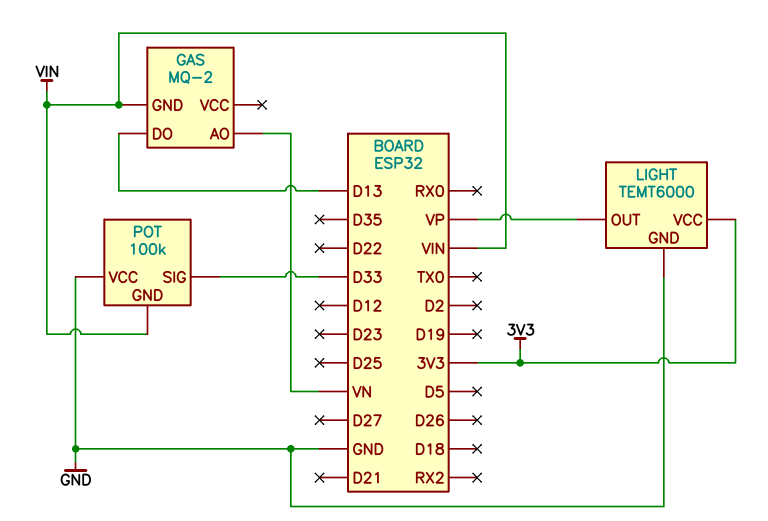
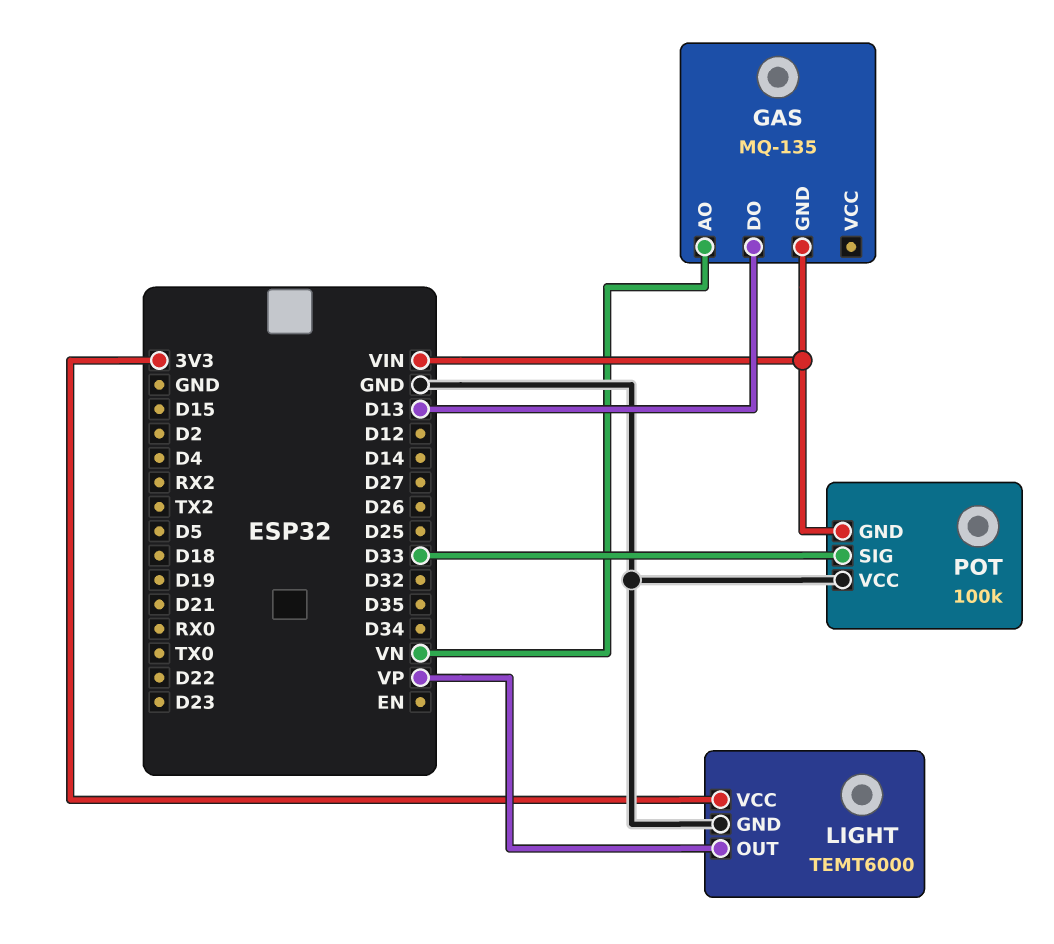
GAS: MQ-2 -> MQ-135

